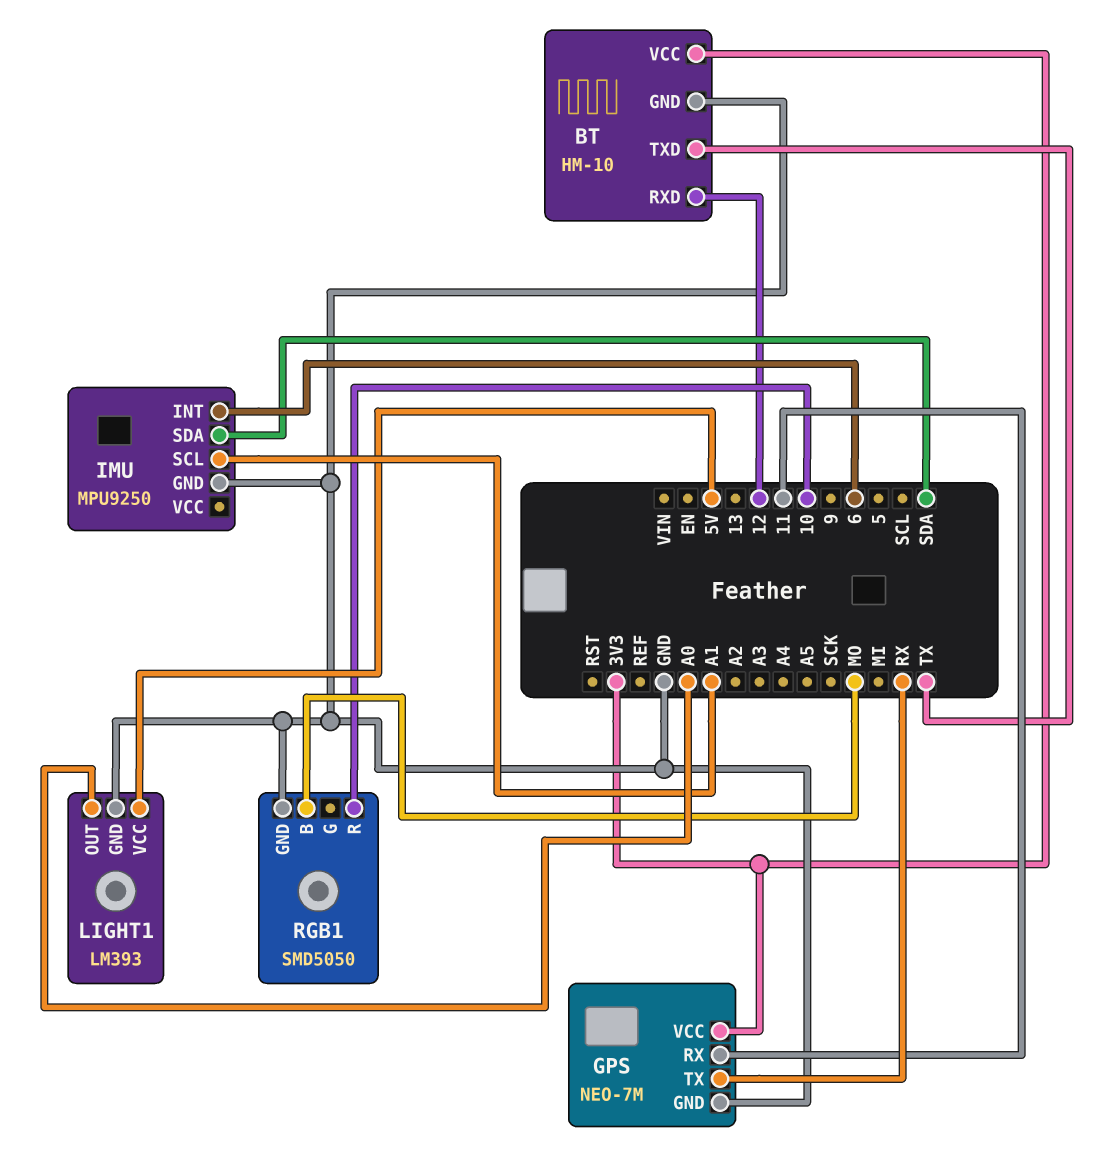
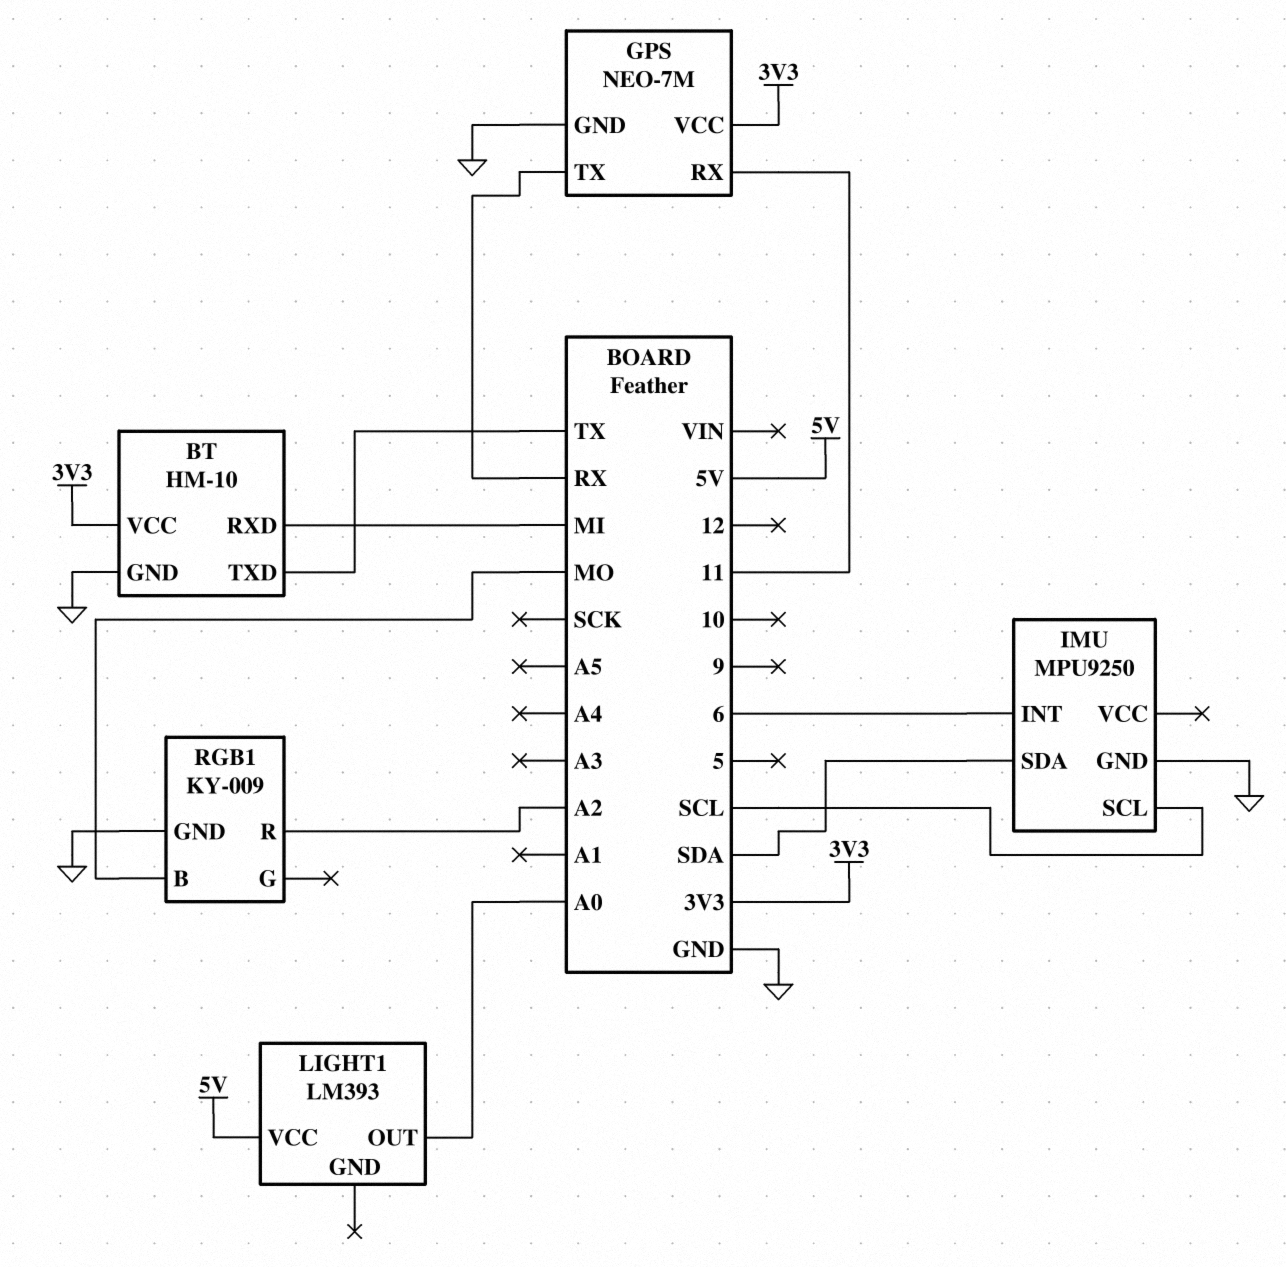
BT pin RXD: 12 -> MI
IMU pin SCL: A1 -> SCL
LIGHT1 pin GND: GND -> none
RGB1: SMD5050 -> KY-009
RGB1 pin R: 10 -> A2

